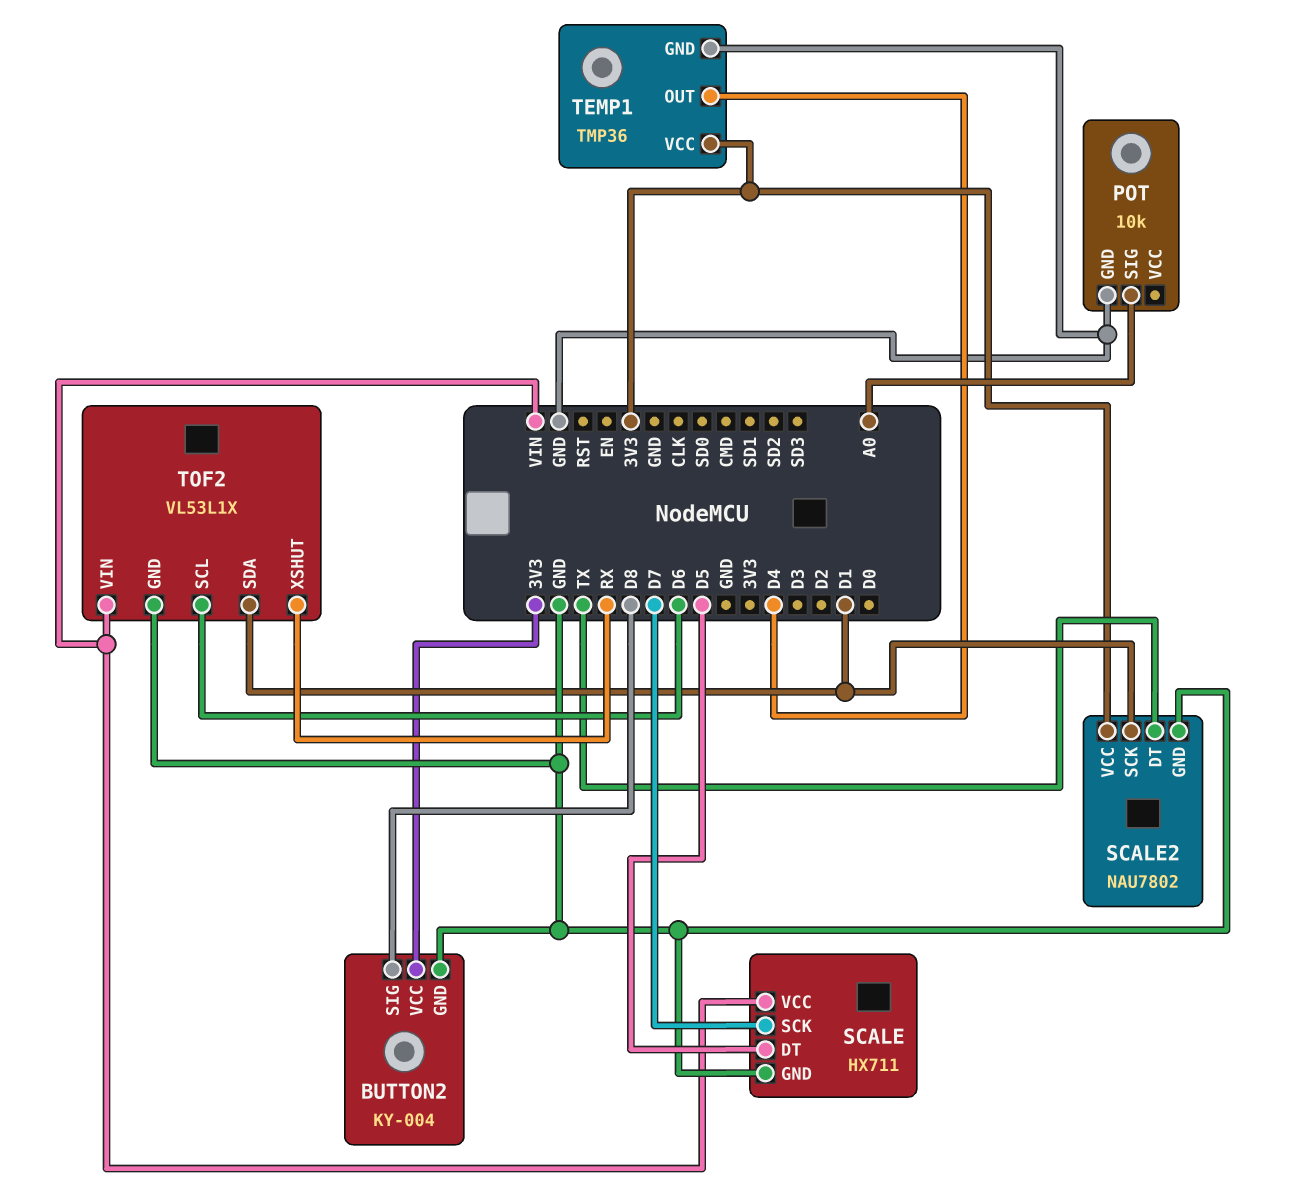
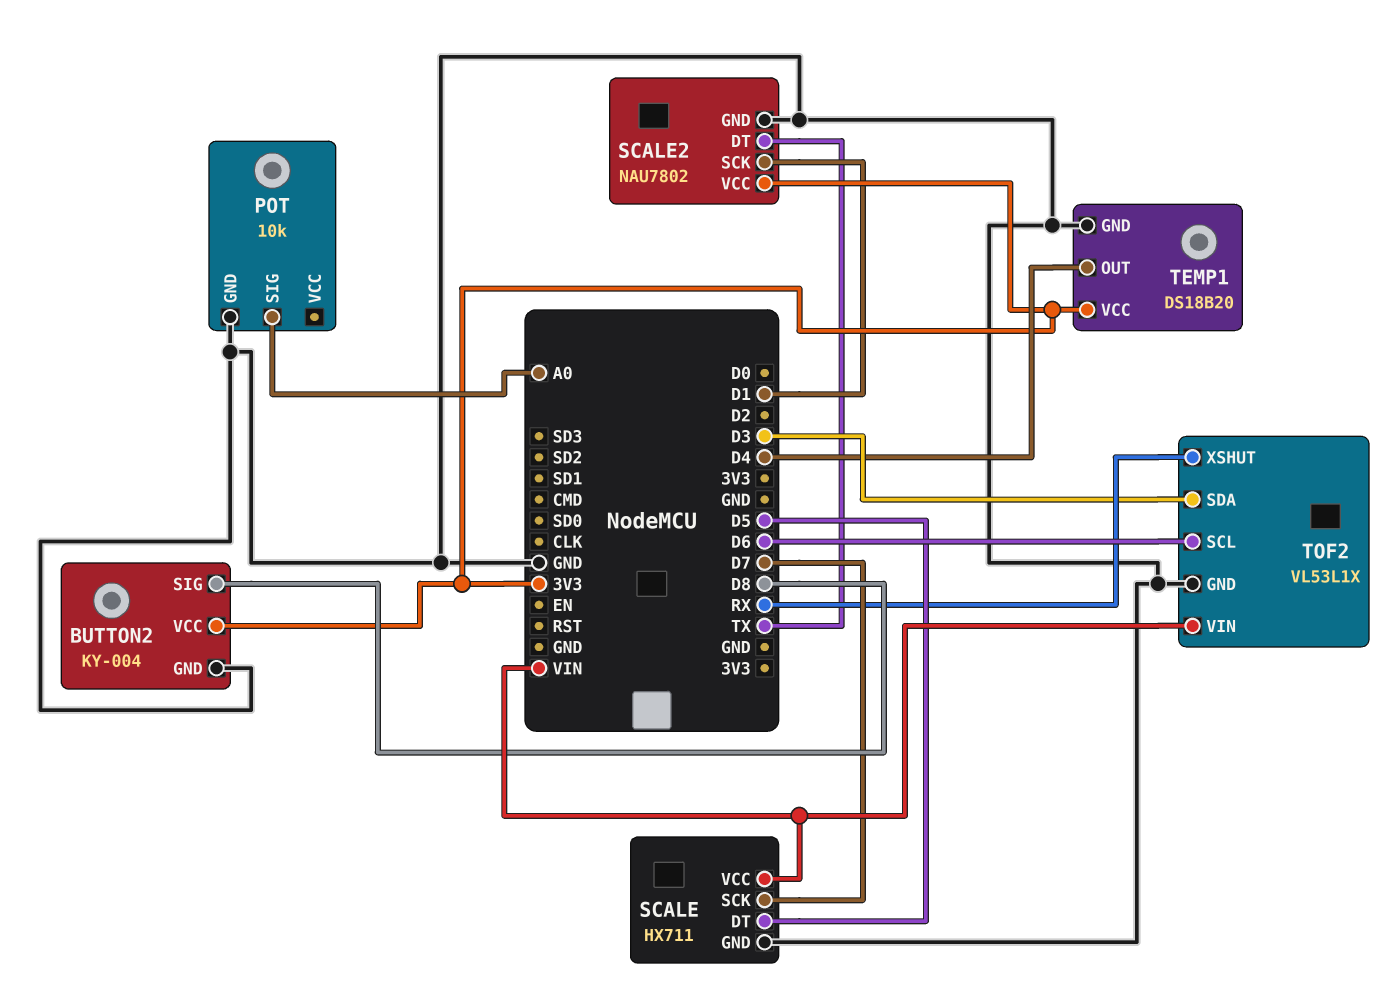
TEMP1: TMP36 -> DS18B20
TOF2 pin SDA: D1 -> D3

